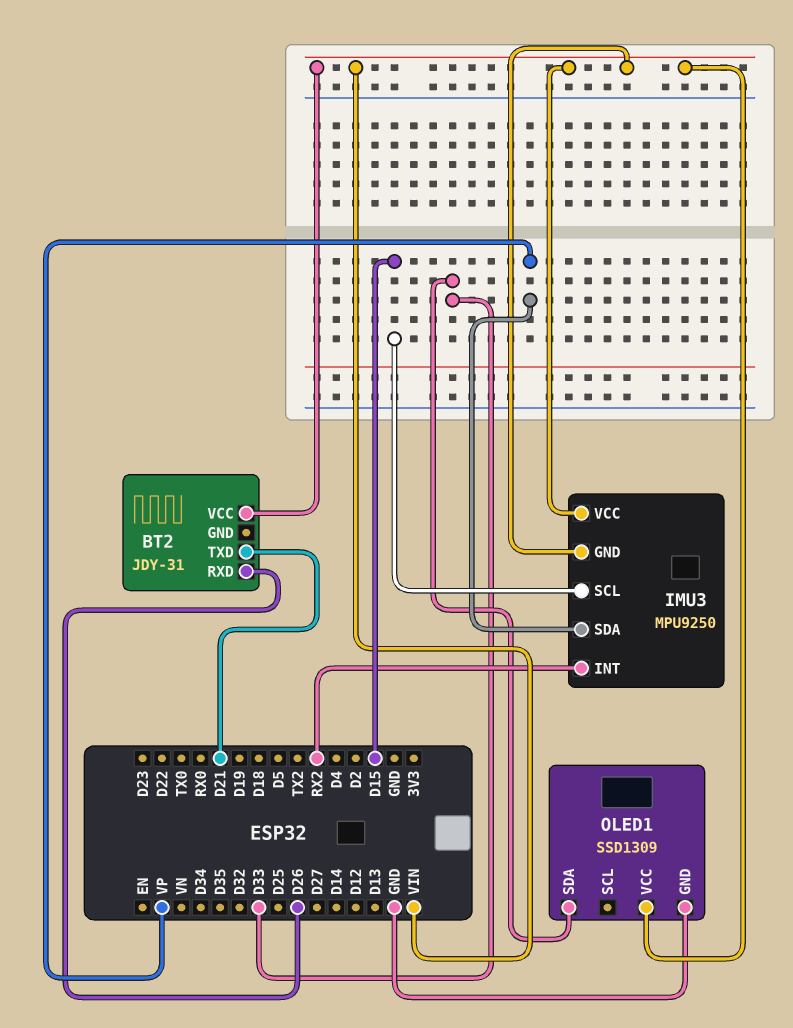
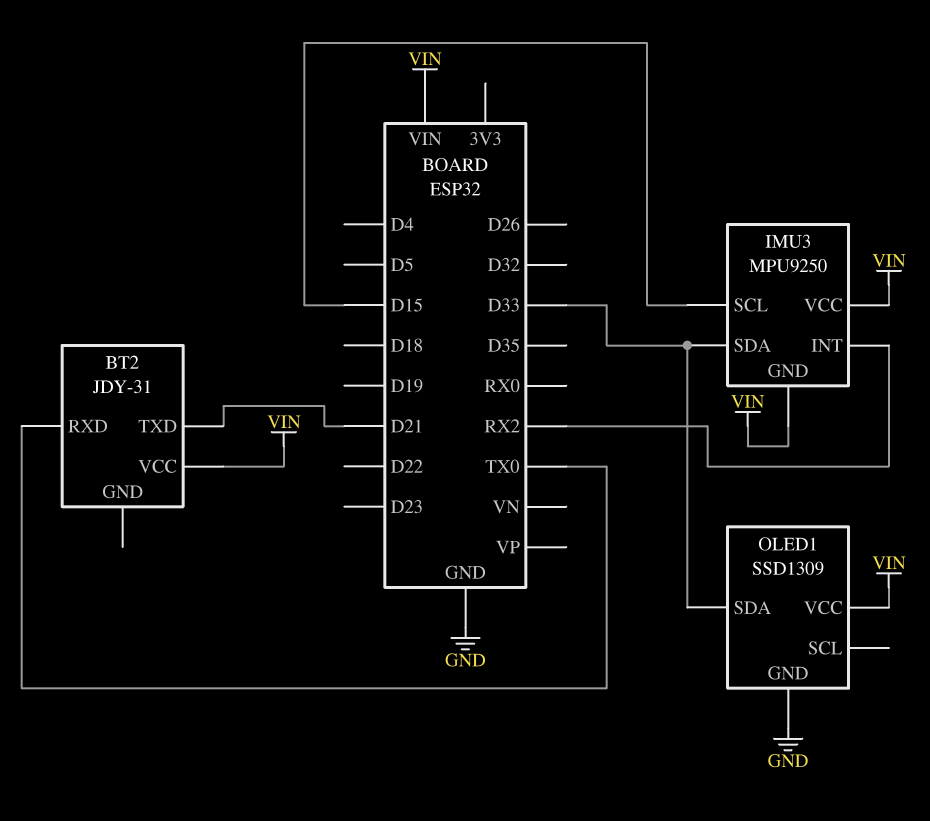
BT2 pin RXD: D26 -> TX0
IMU3 pin SDA: VP -> D33

